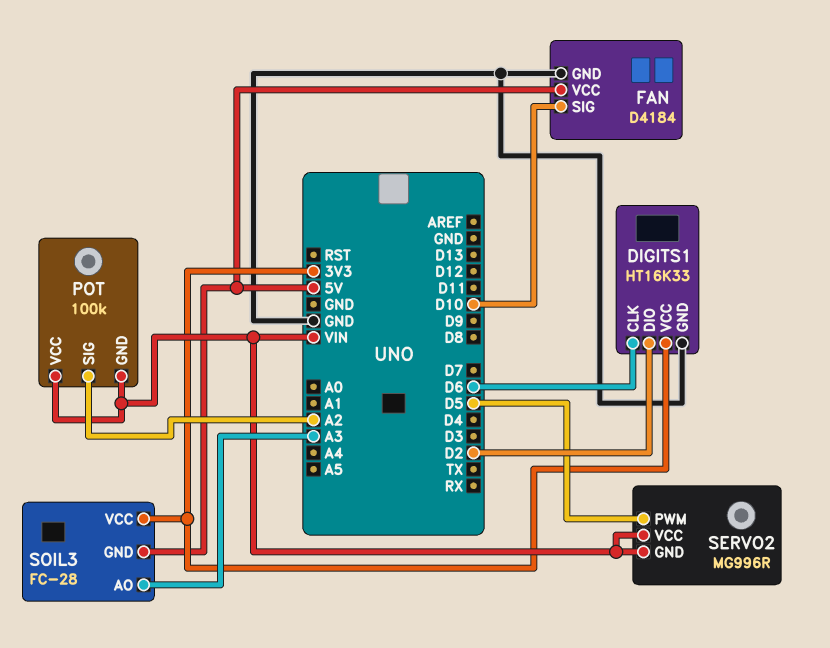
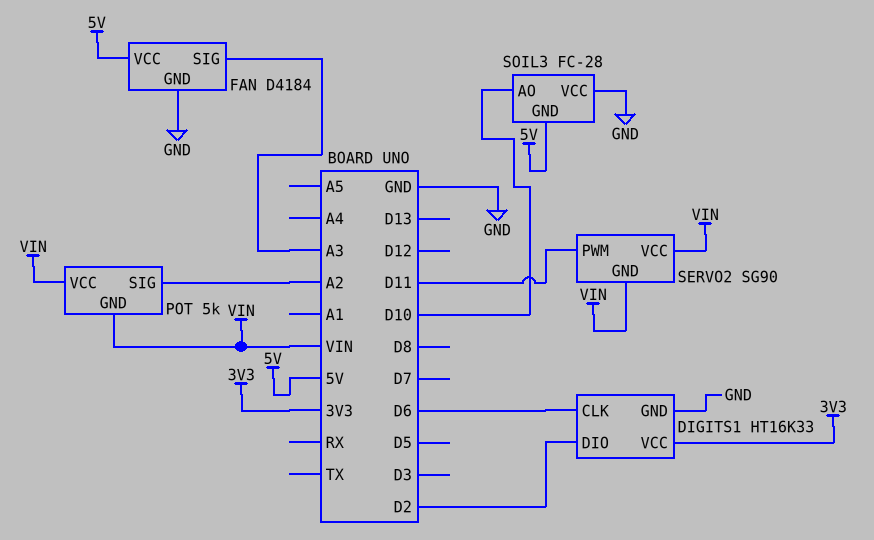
FAN pin SIG: D10 -> A3
POT: 100k -> 5k
SERVO2: MG996R -> SG90
SERVO2 pin PWM: D5 -> D11
SOIL3 pin AO: A3 -> D10
SOIL3 pin VCC: 3V3 -> GND

